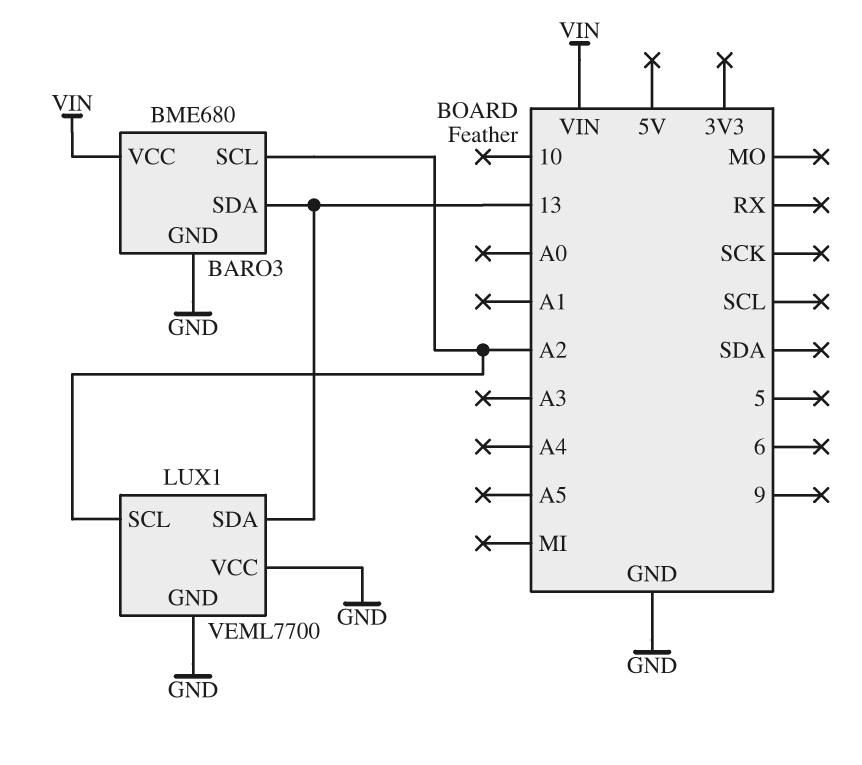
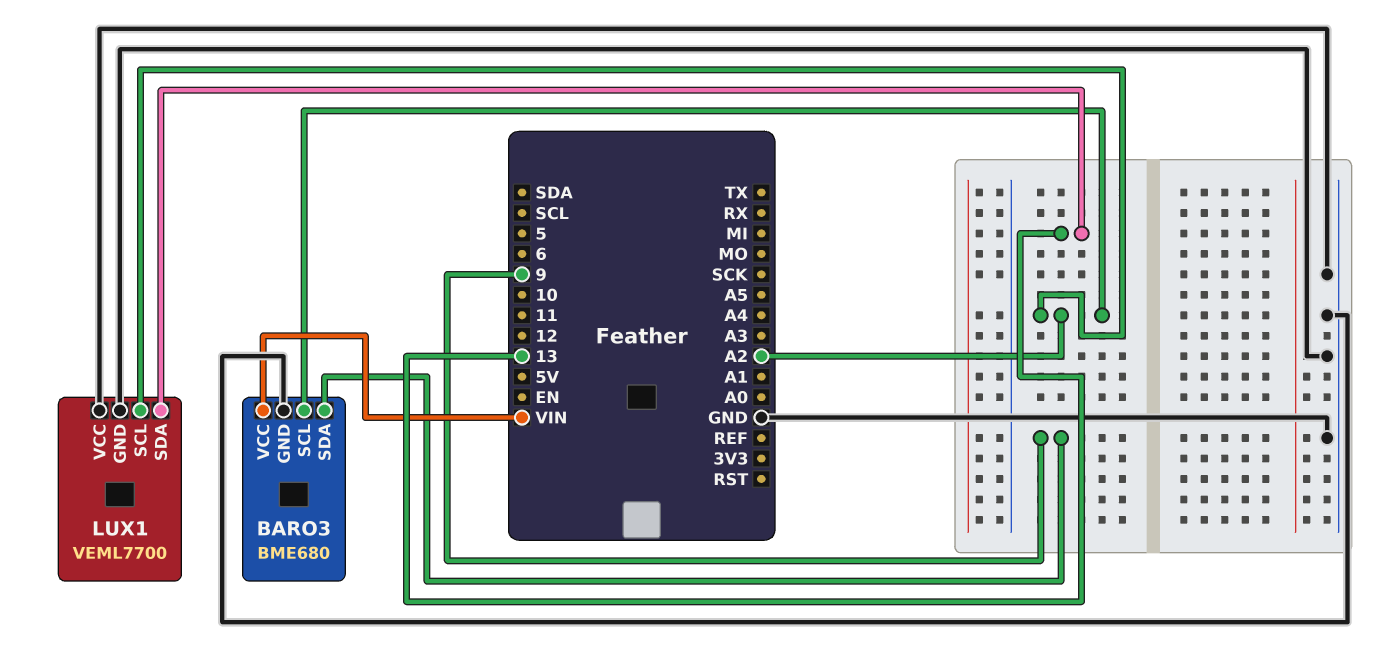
BARO3 pin SDA: 13 -> 9

